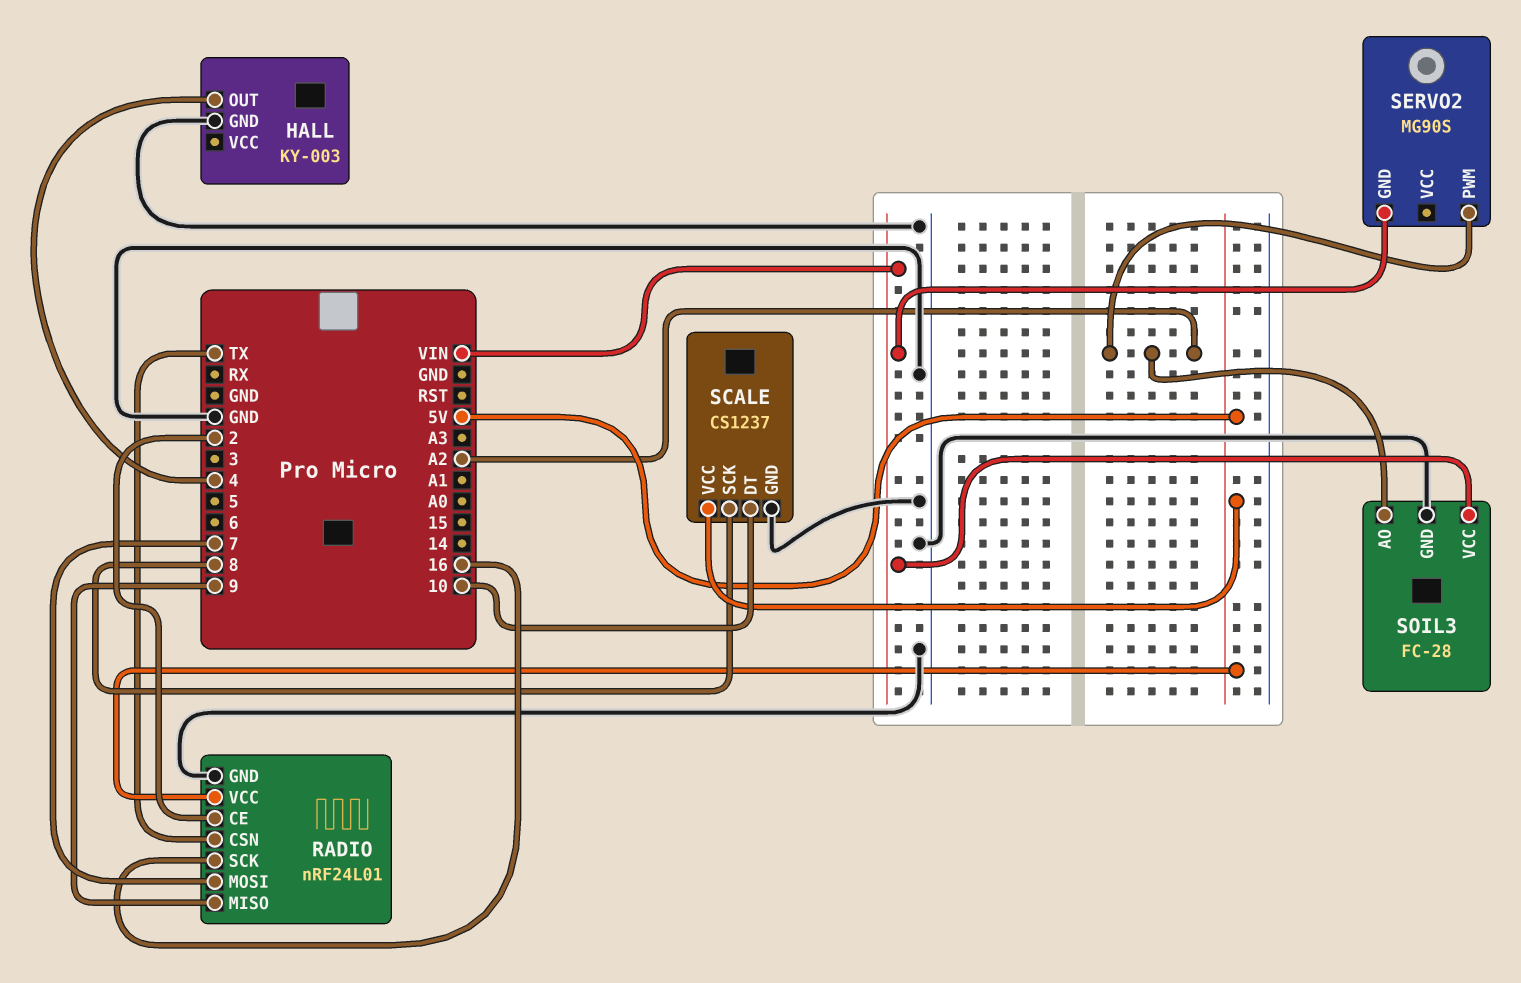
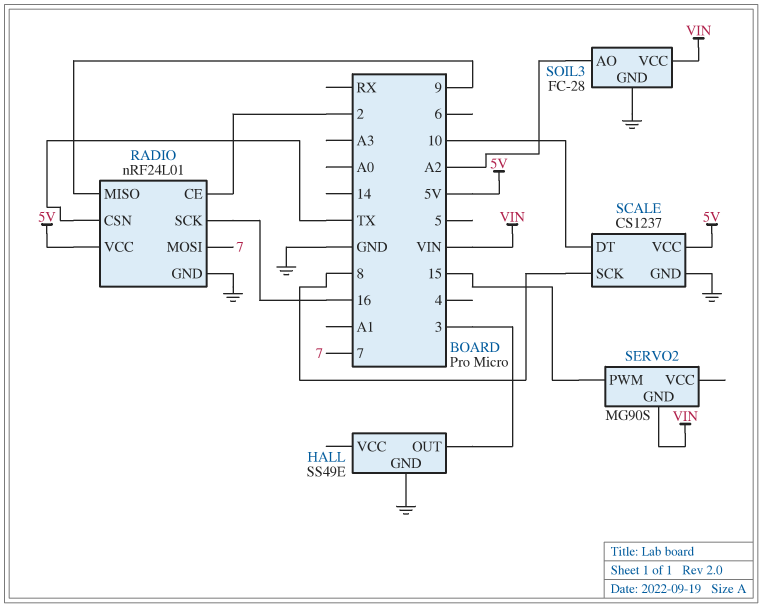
HALL: KY-003 -> SS49E
HALL pin OUT: 4 -> 3
SERVO2 pin PWM: A2 -> 15

